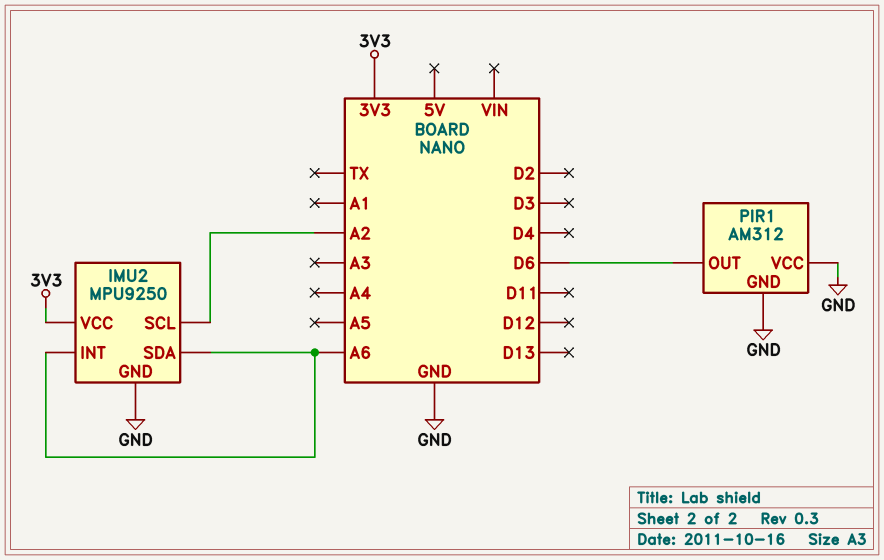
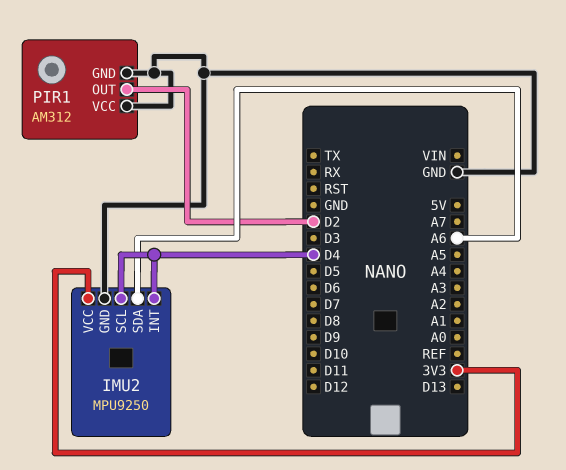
IMU2 pin INT: A6 -> D4
IMU2 pin SCL: A2 -> D4
PIR1 pin OUT: D6 -> D2

